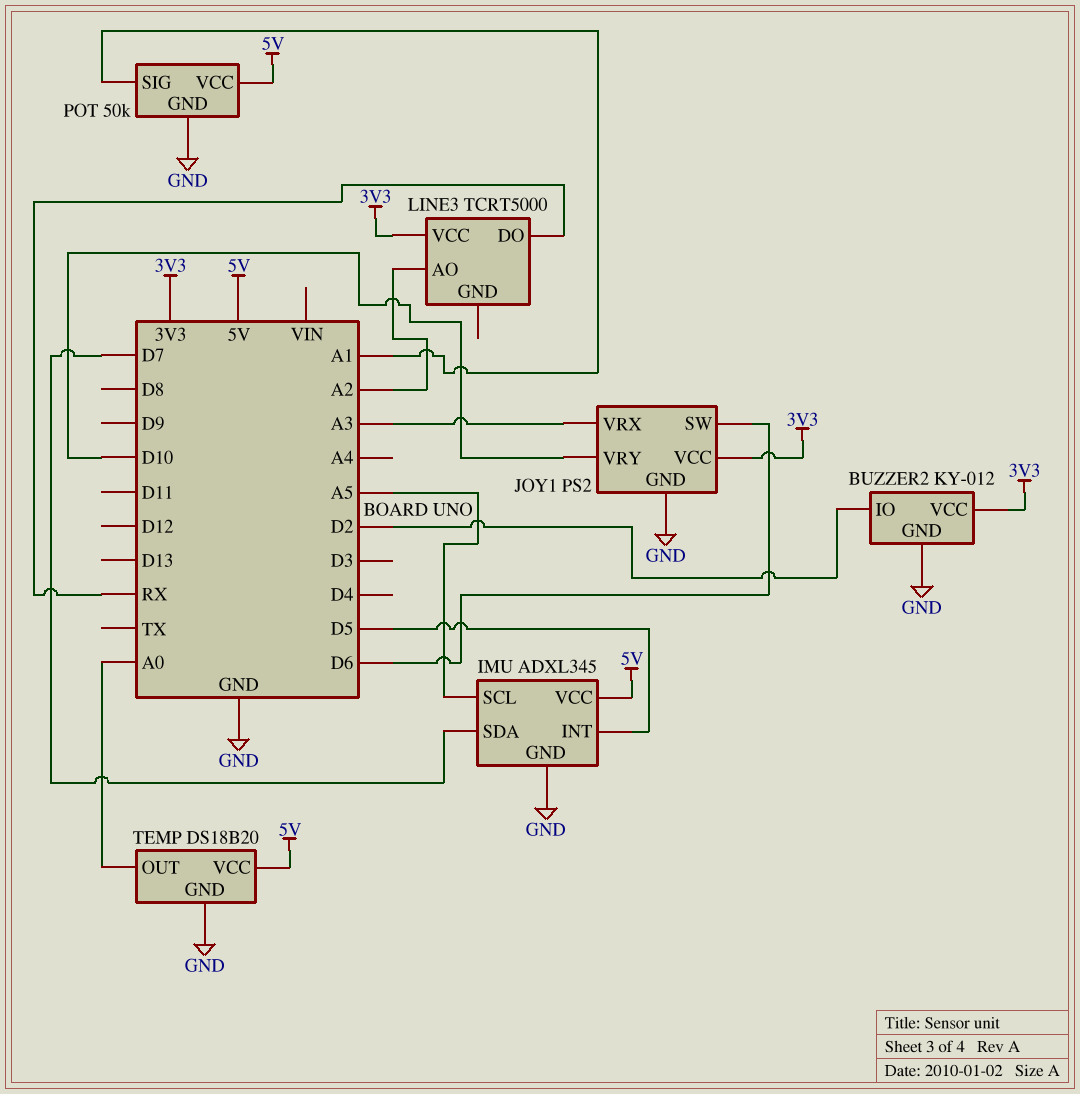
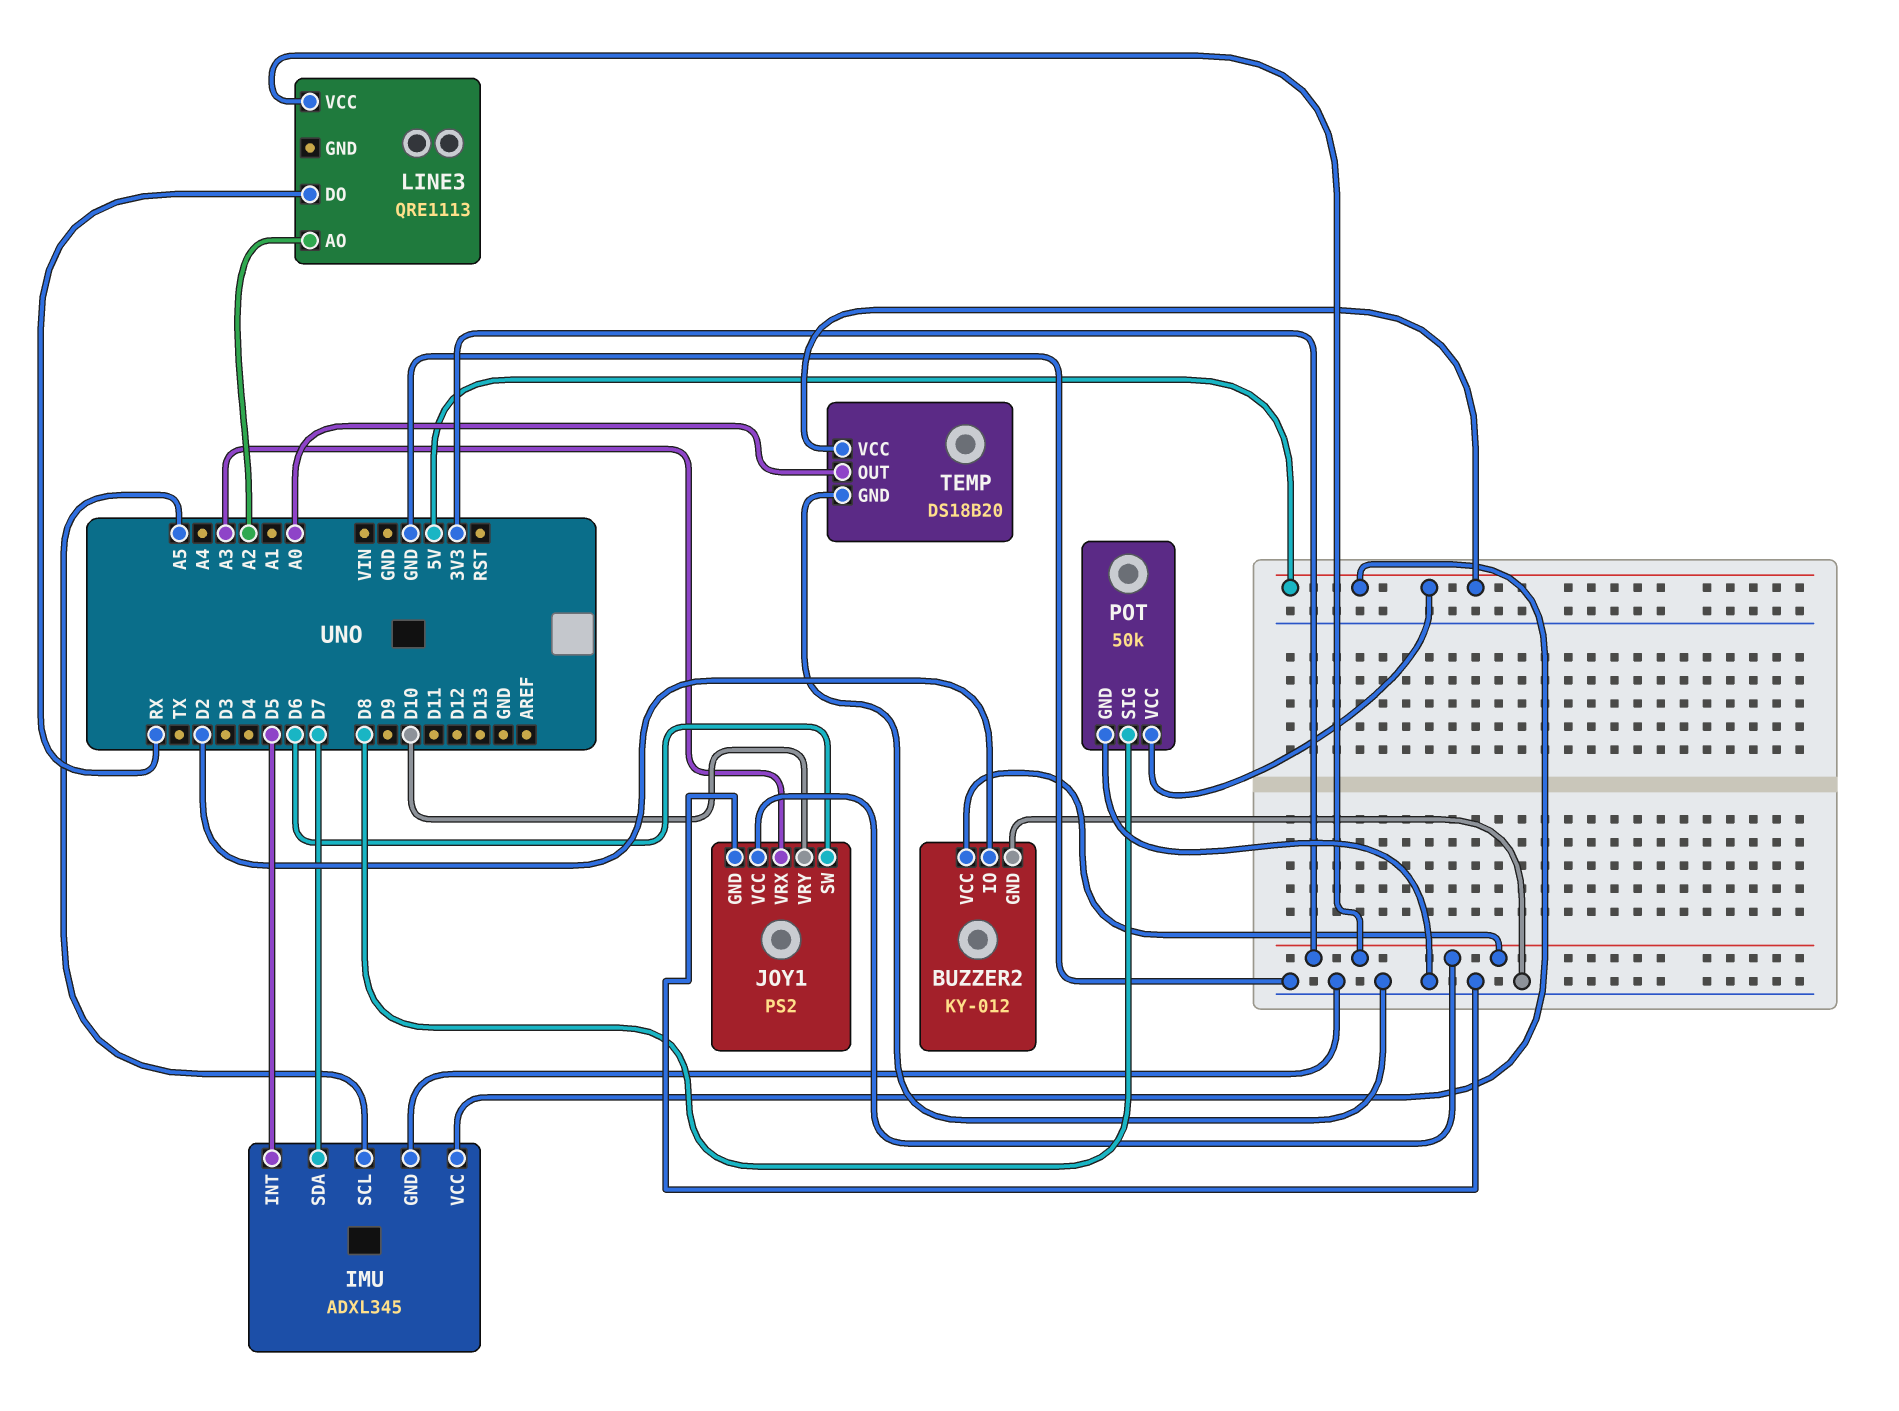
LINE3: TCRT5000 -> QRE1113
POT pin SIG: A1 -> D8

